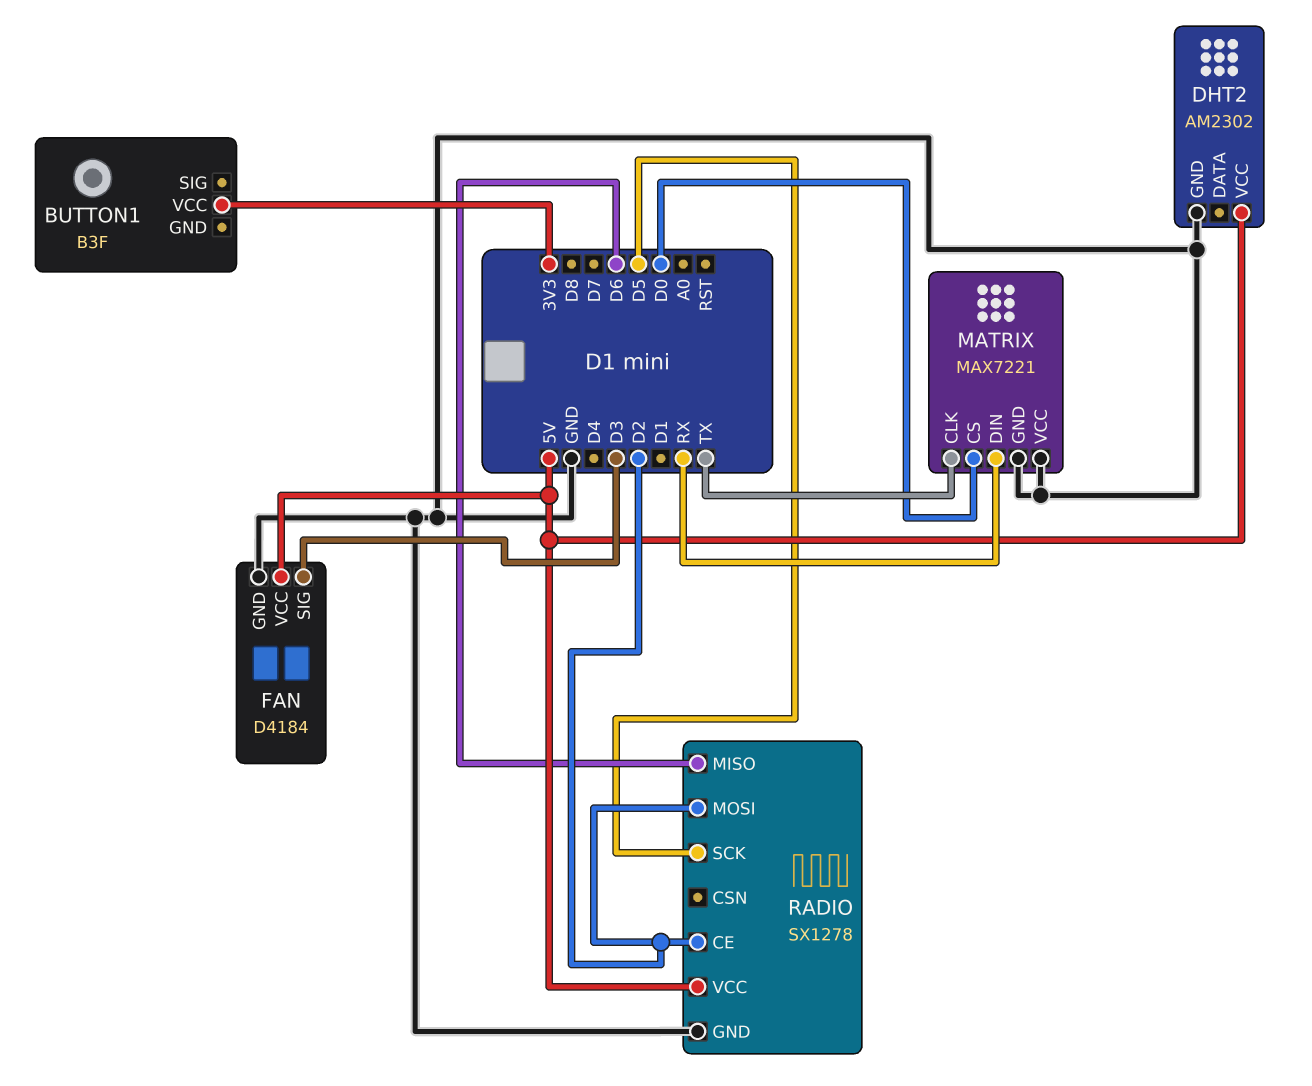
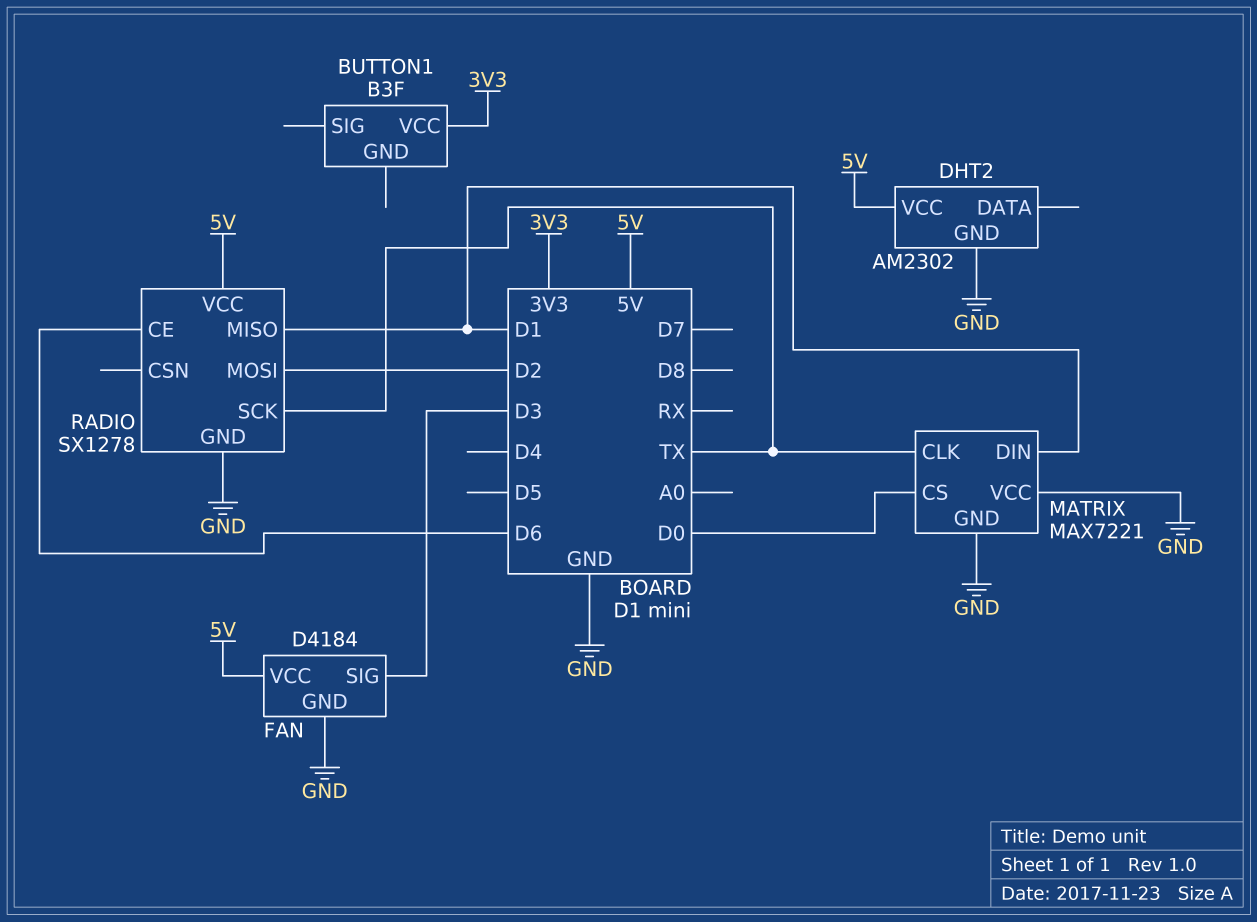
MATRIX pin DIN: RX -> D1
RADIO pin CE: D2 -> D6
RADIO pin MISO: D6 -> D1
RADIO pin SCK: D5 -> TX

